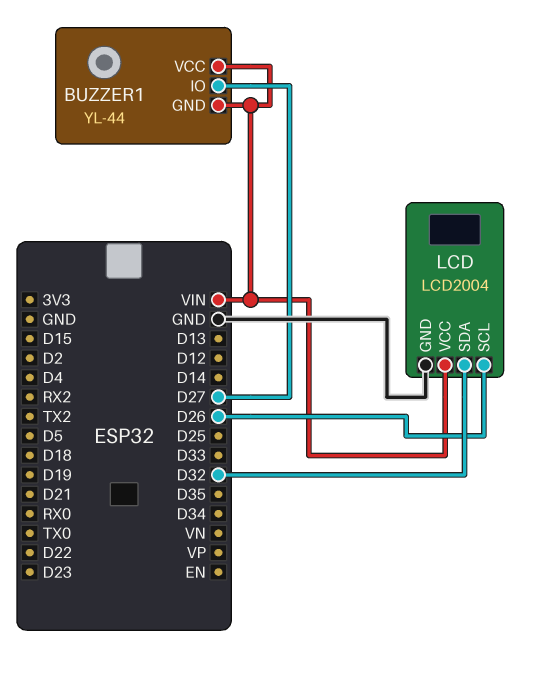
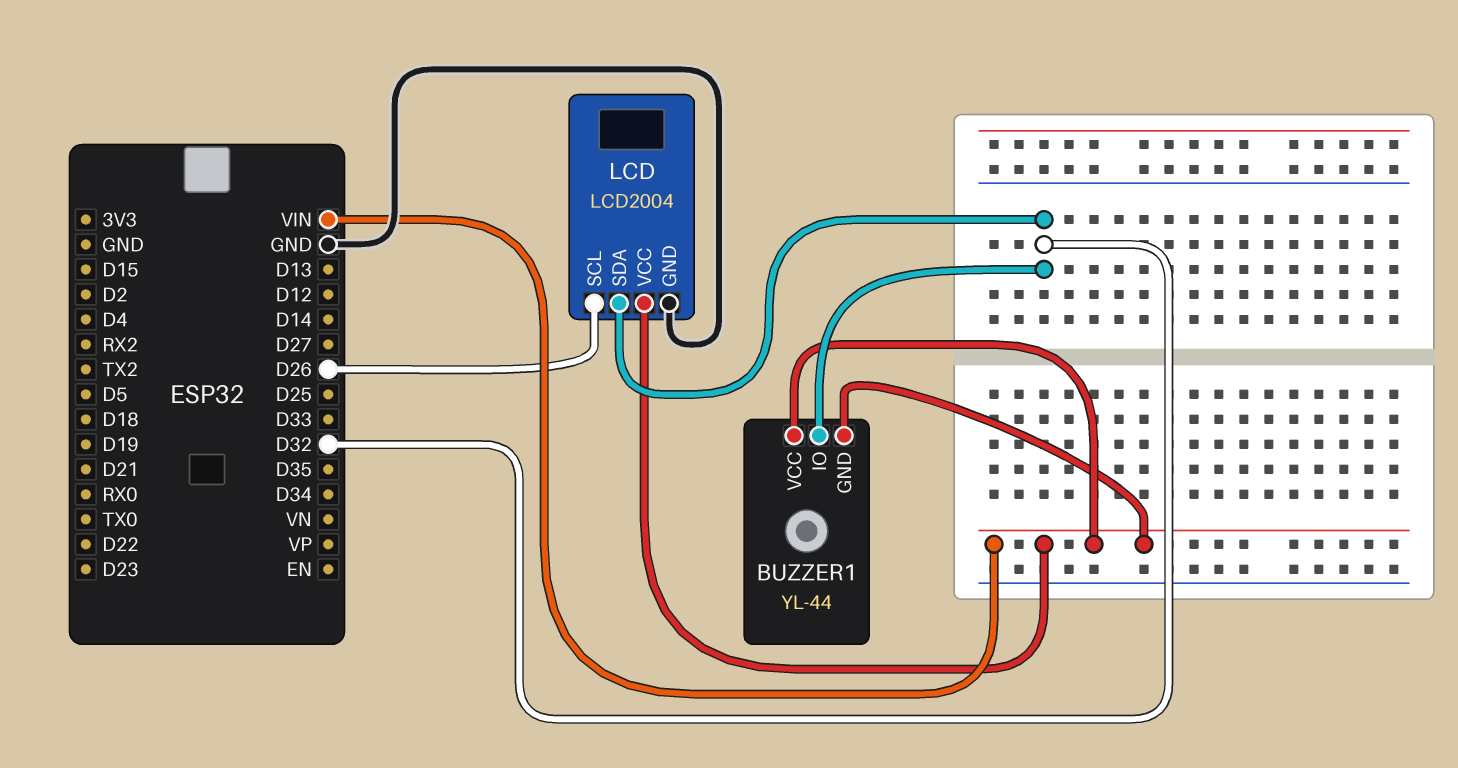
BUZZER1 pin IO: D27 -> D32

